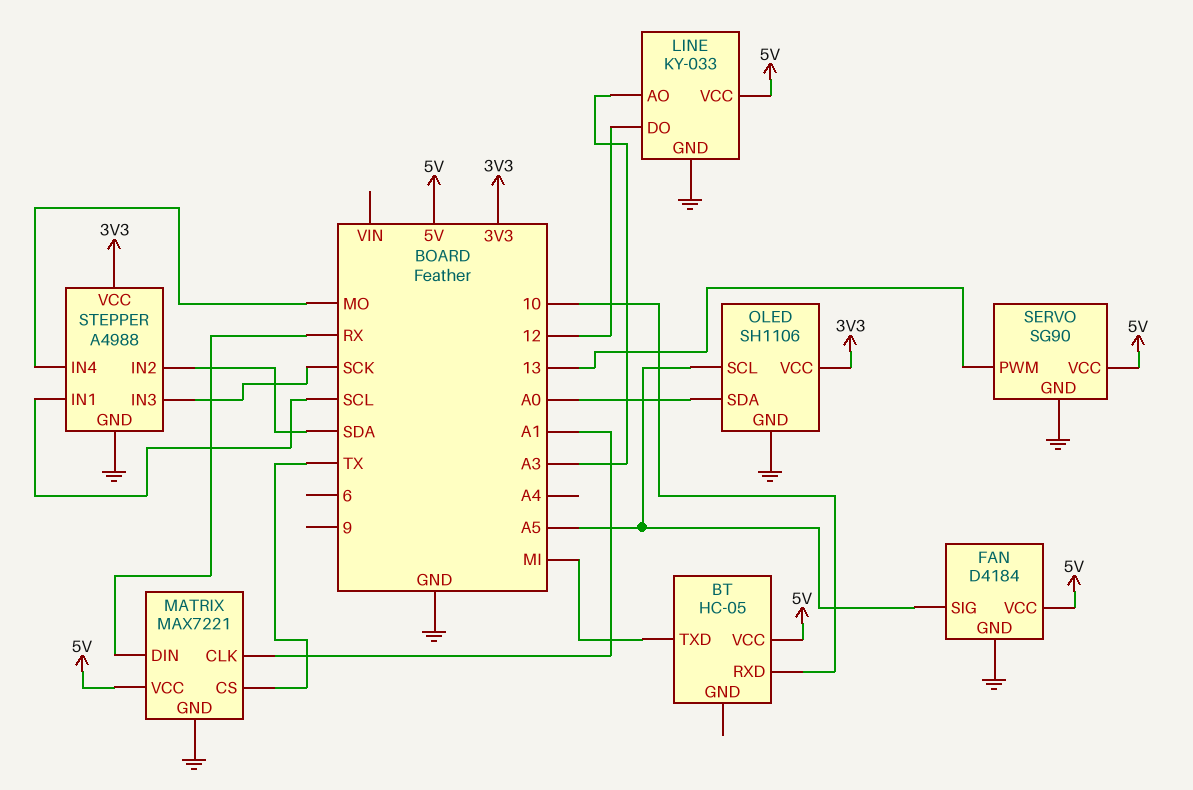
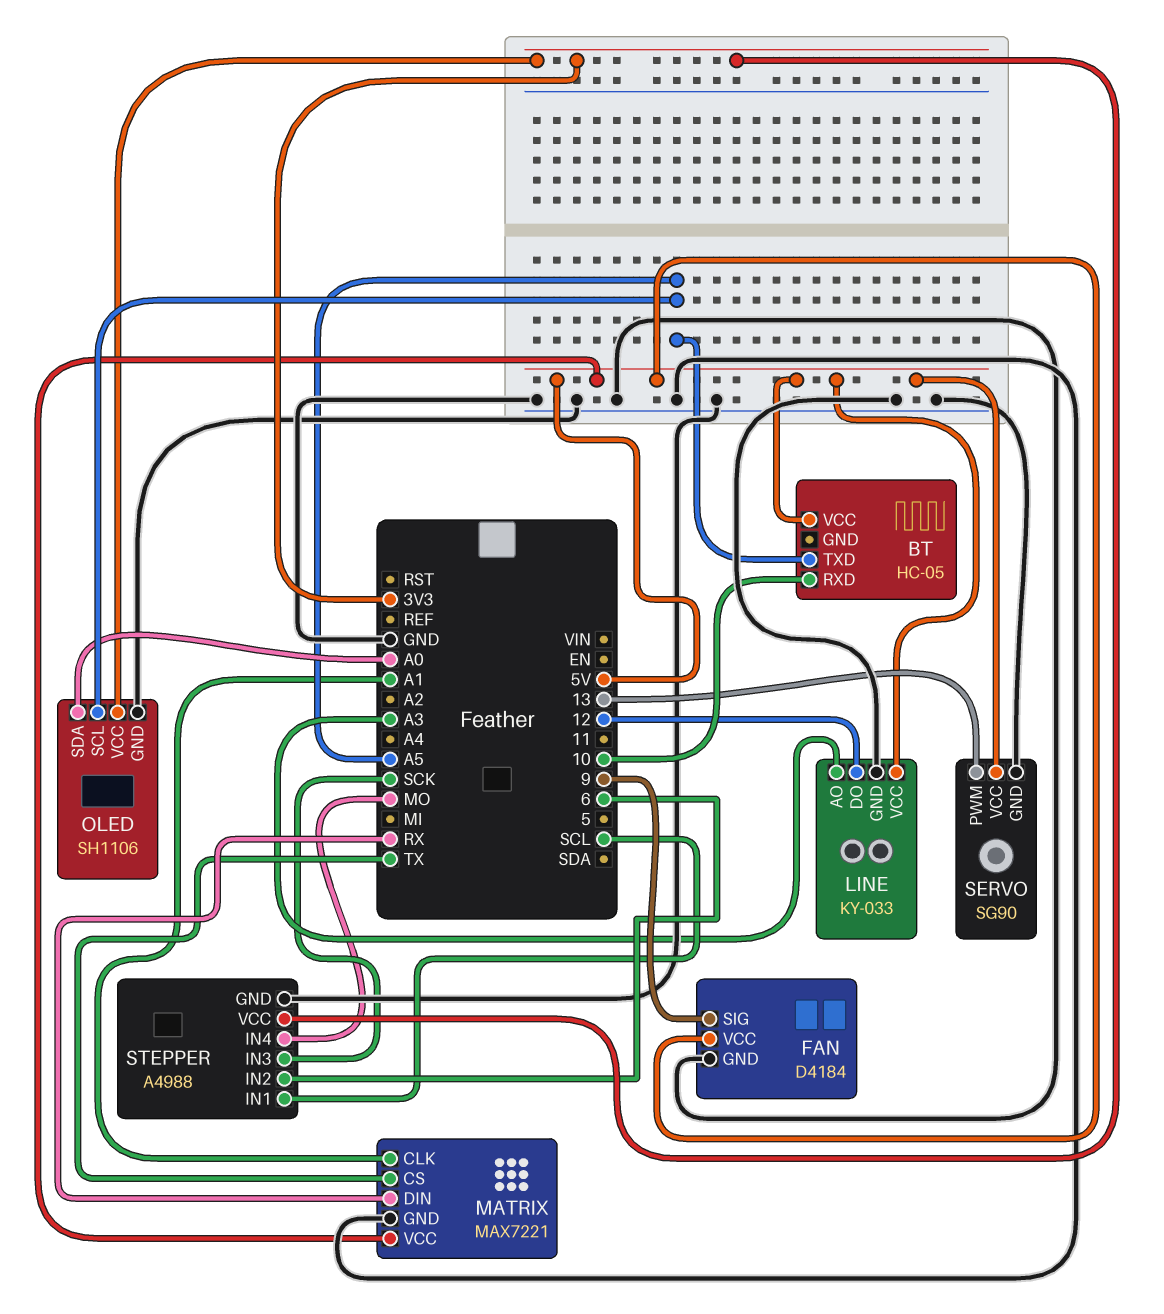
BT pin TXD: MI -> A5
FAN pin SIG: A5 -> 9
STEPPER pin IN2: SDA -> 6

